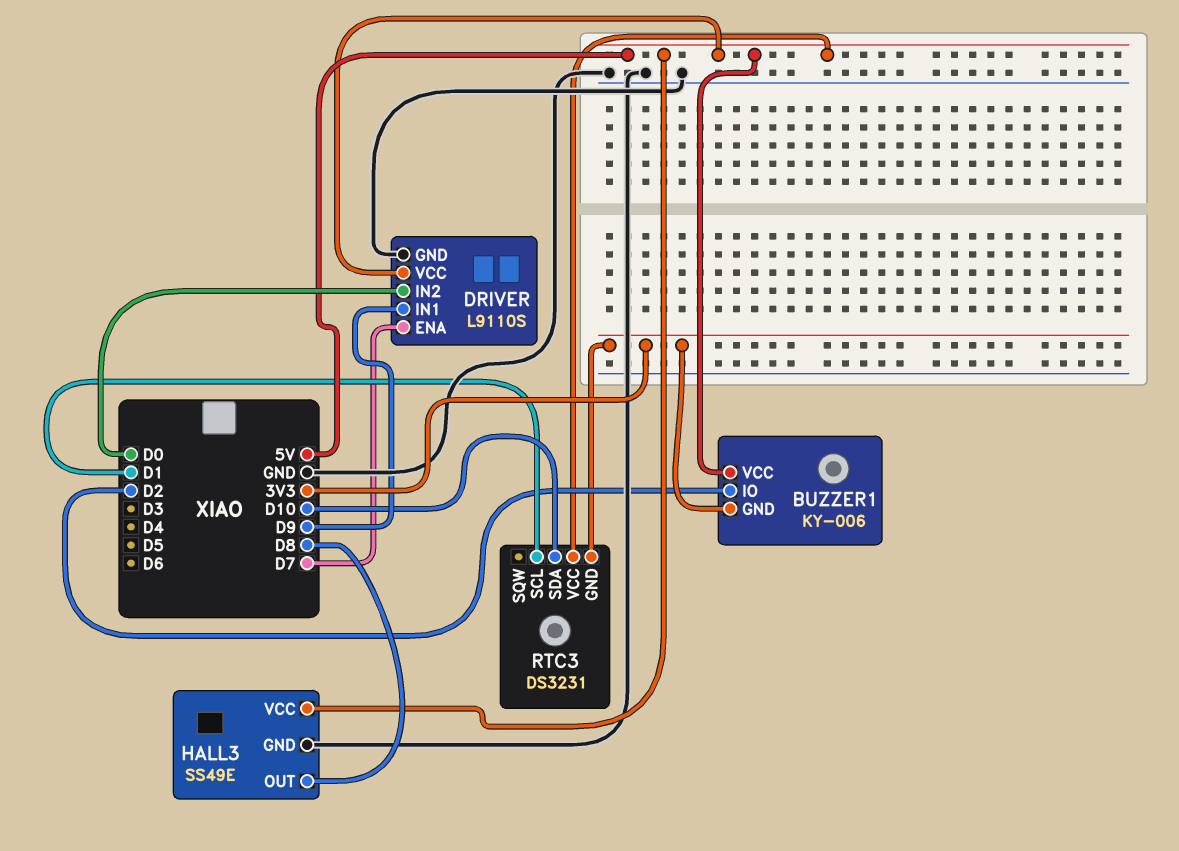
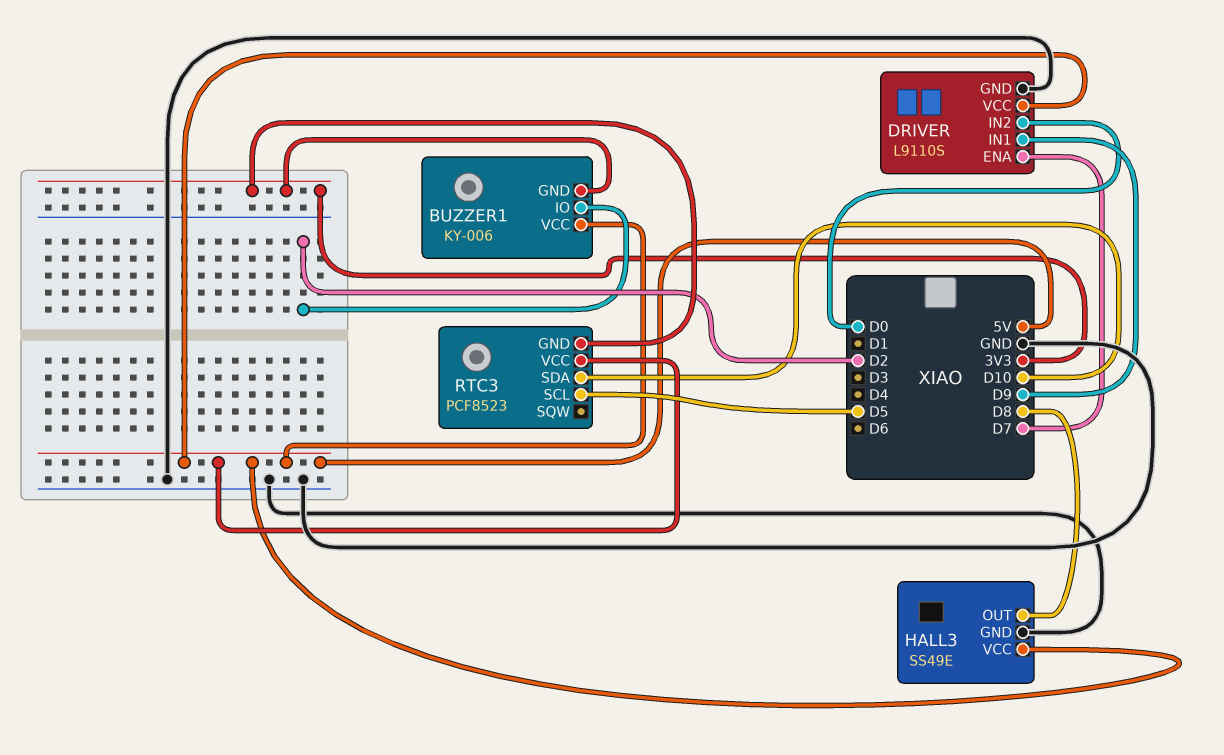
RTC3: DS3231 -> PCF8523
RTC3 pin SCL: D1 -> D5

